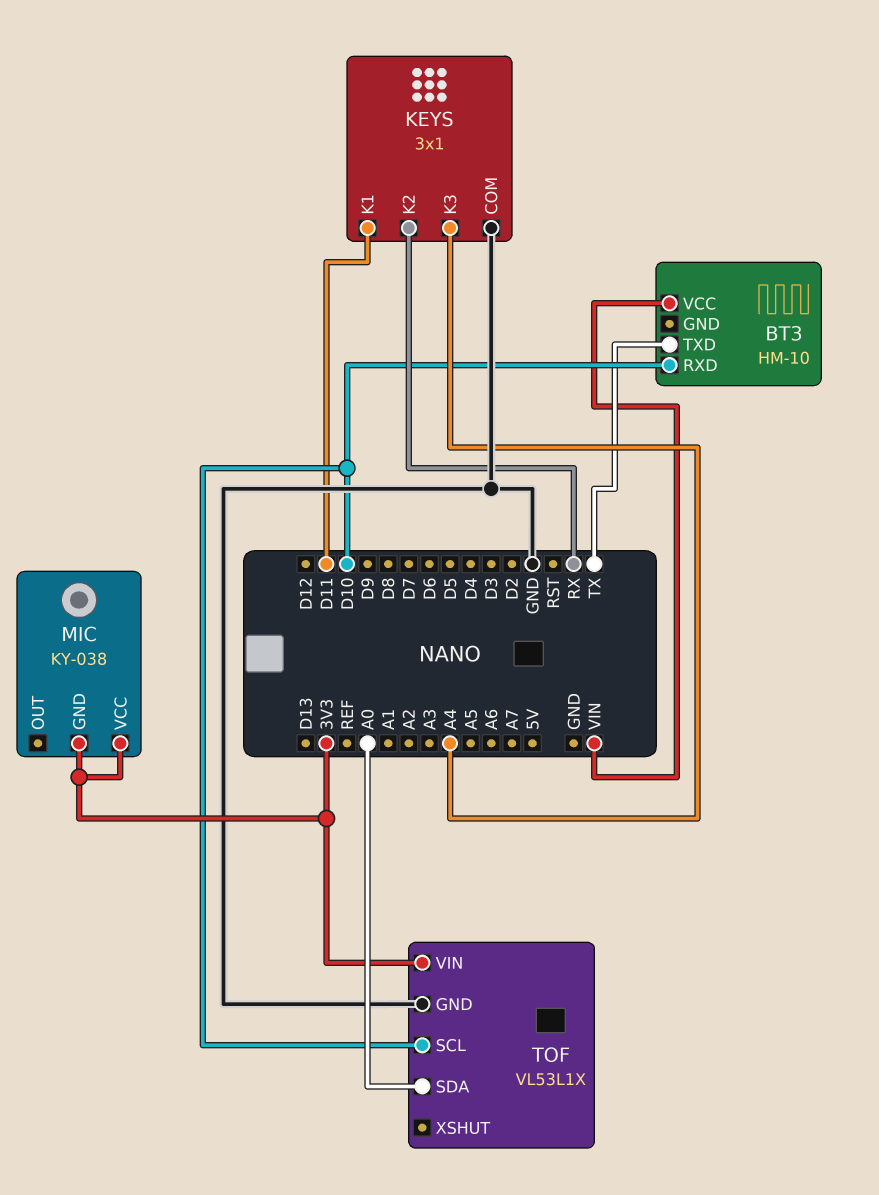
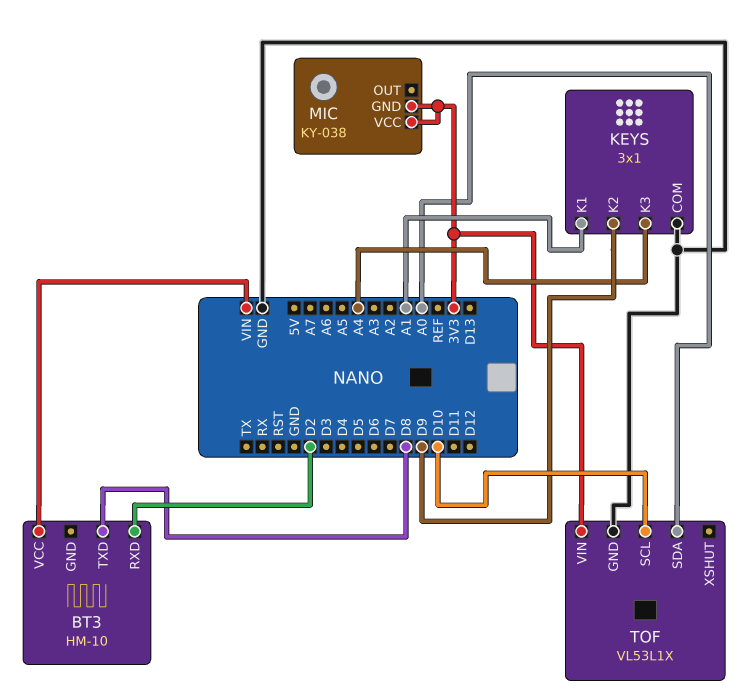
BT3 pin RXD: D10 -> D2
BT3 pin TXD: TX -> D8
KEYS pin K1: D11 -> A1
KEYS pin K2: RX -> D9

